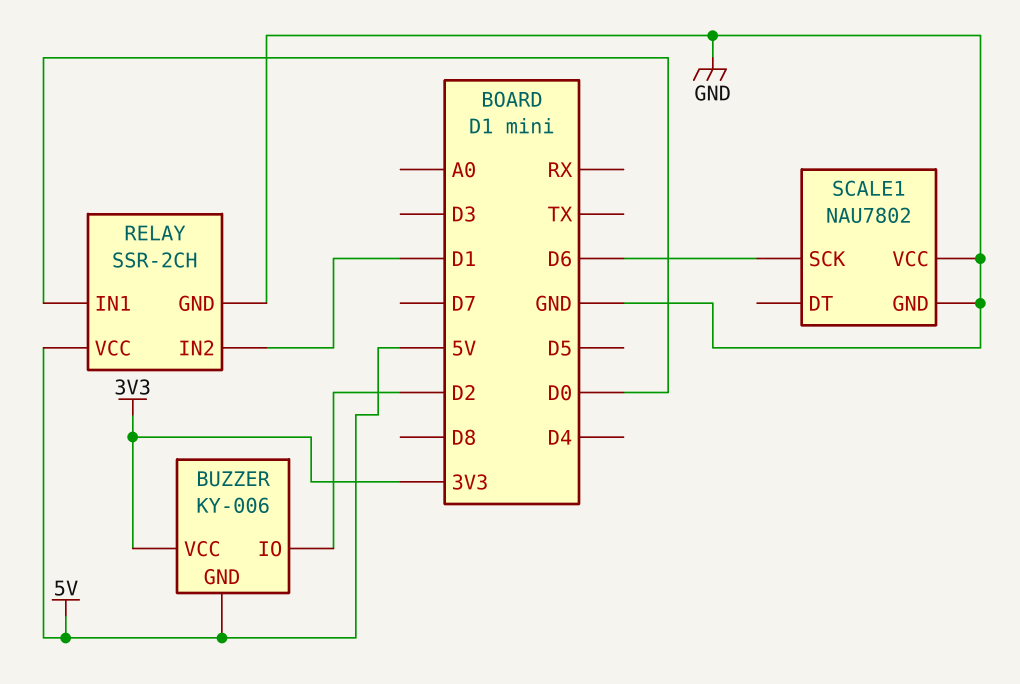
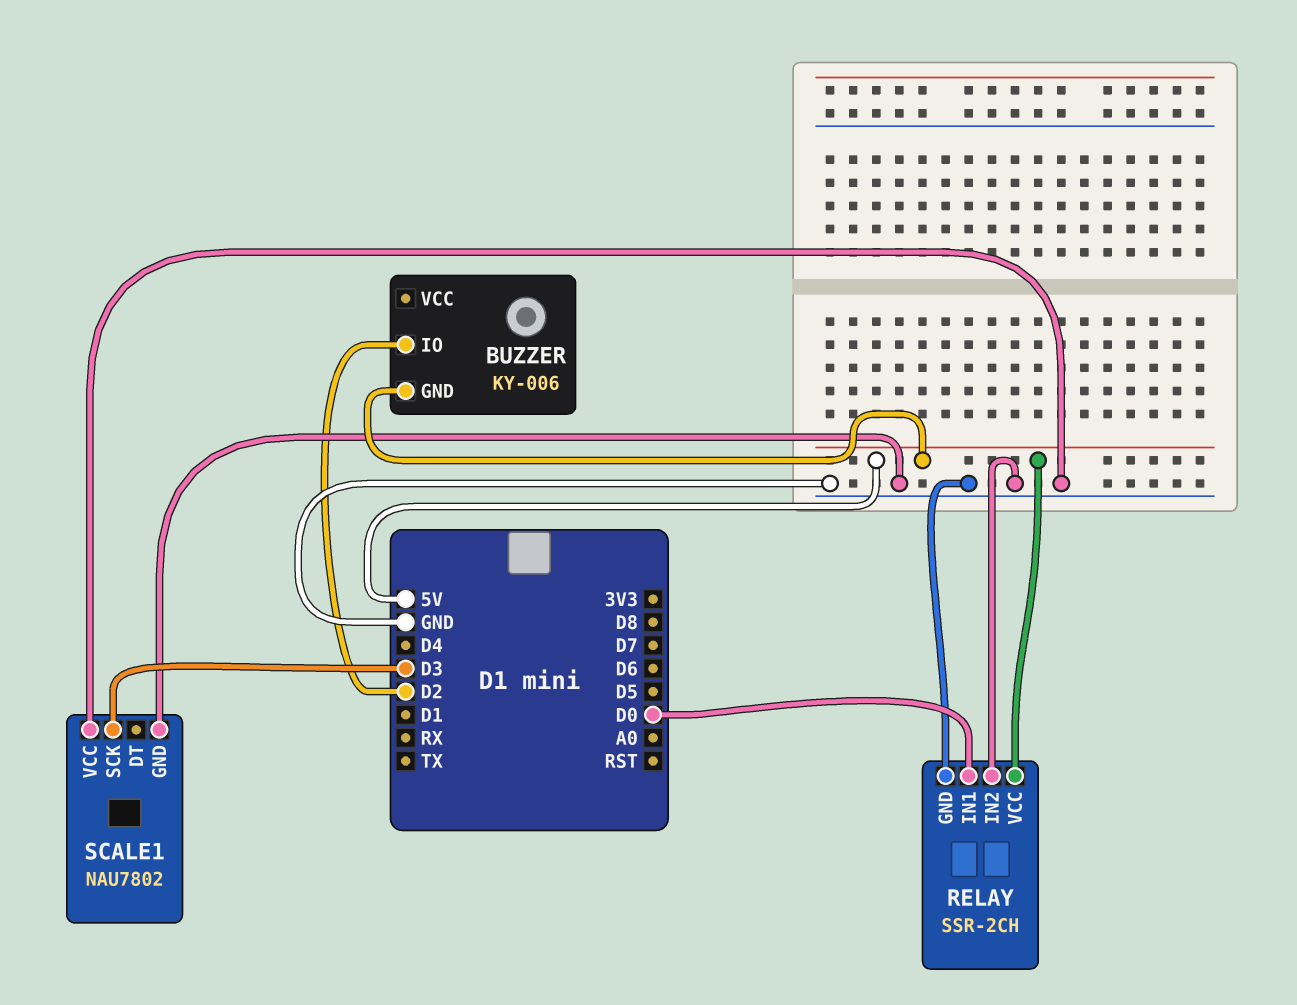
BUZZER pin VCC: 3V3 -> none
RELAY pin IN2: D1 -> GND
SCALE1 pin SCK: D6 -> D3

